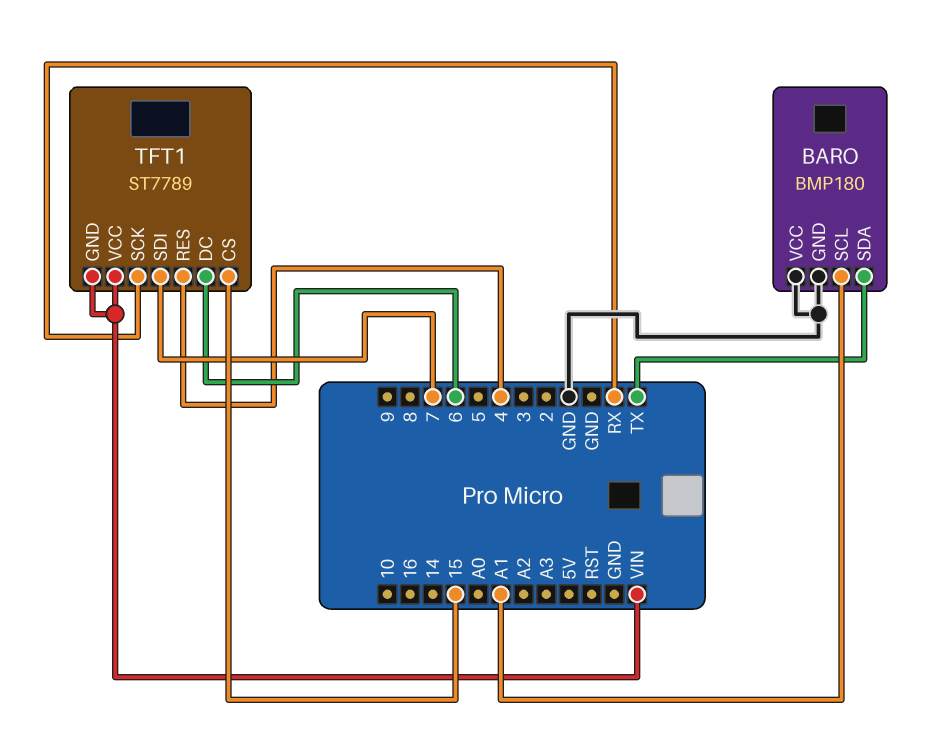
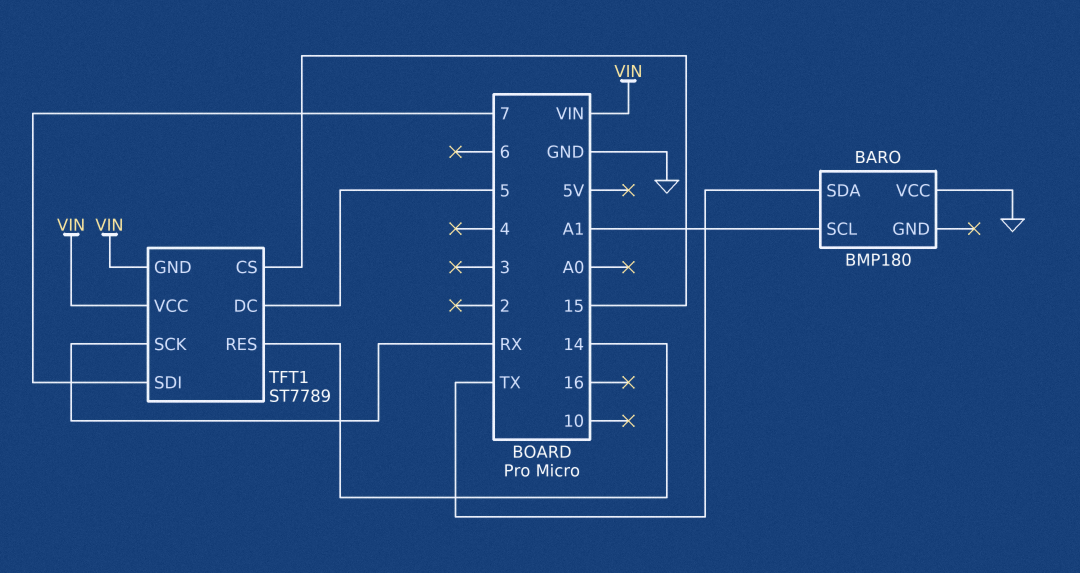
BARO pin GND: GND -> none
TFT1 pin DC: 6 -> 5
TFT1 pin RES: 4 -> 14

